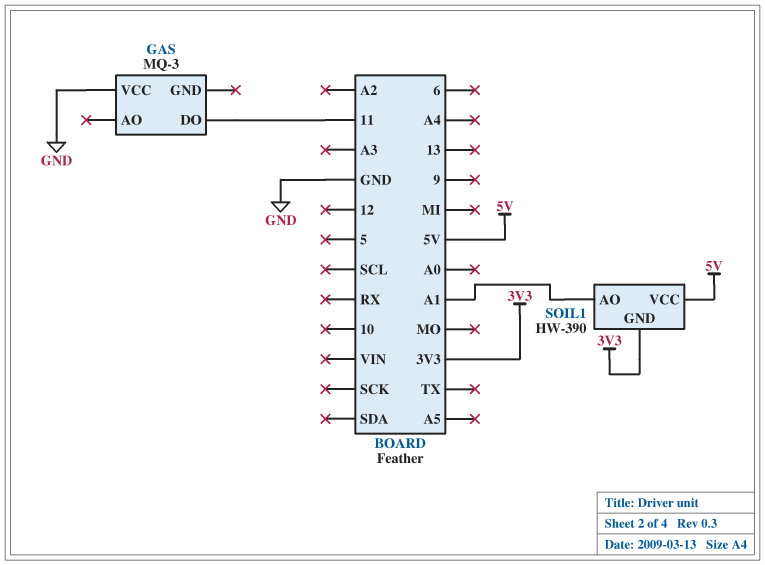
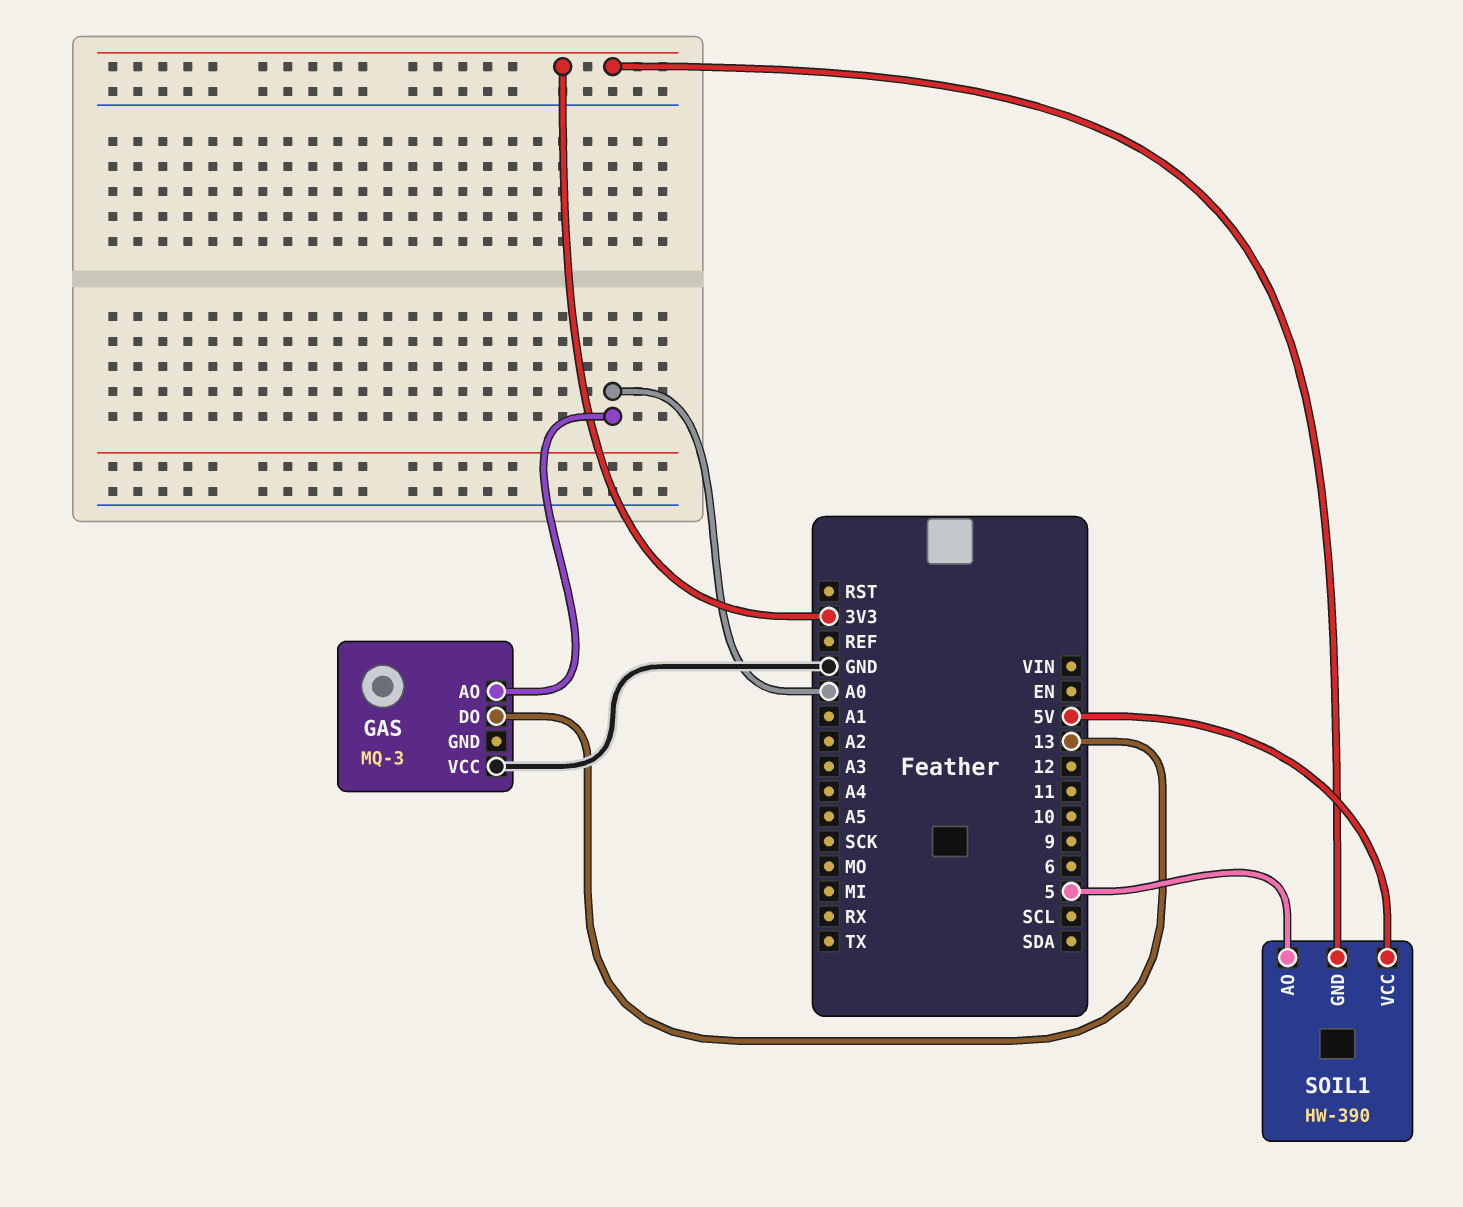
GAS pin AO: none -> A0
GAS pin DO: 11 -> 13
SOIL1 pin AO: A1 -> 5

